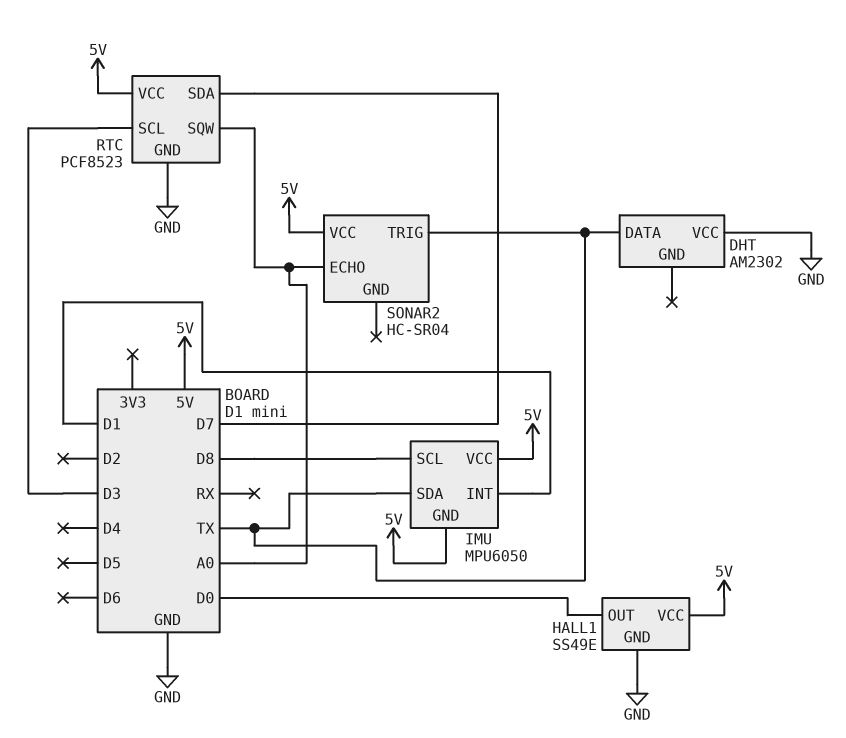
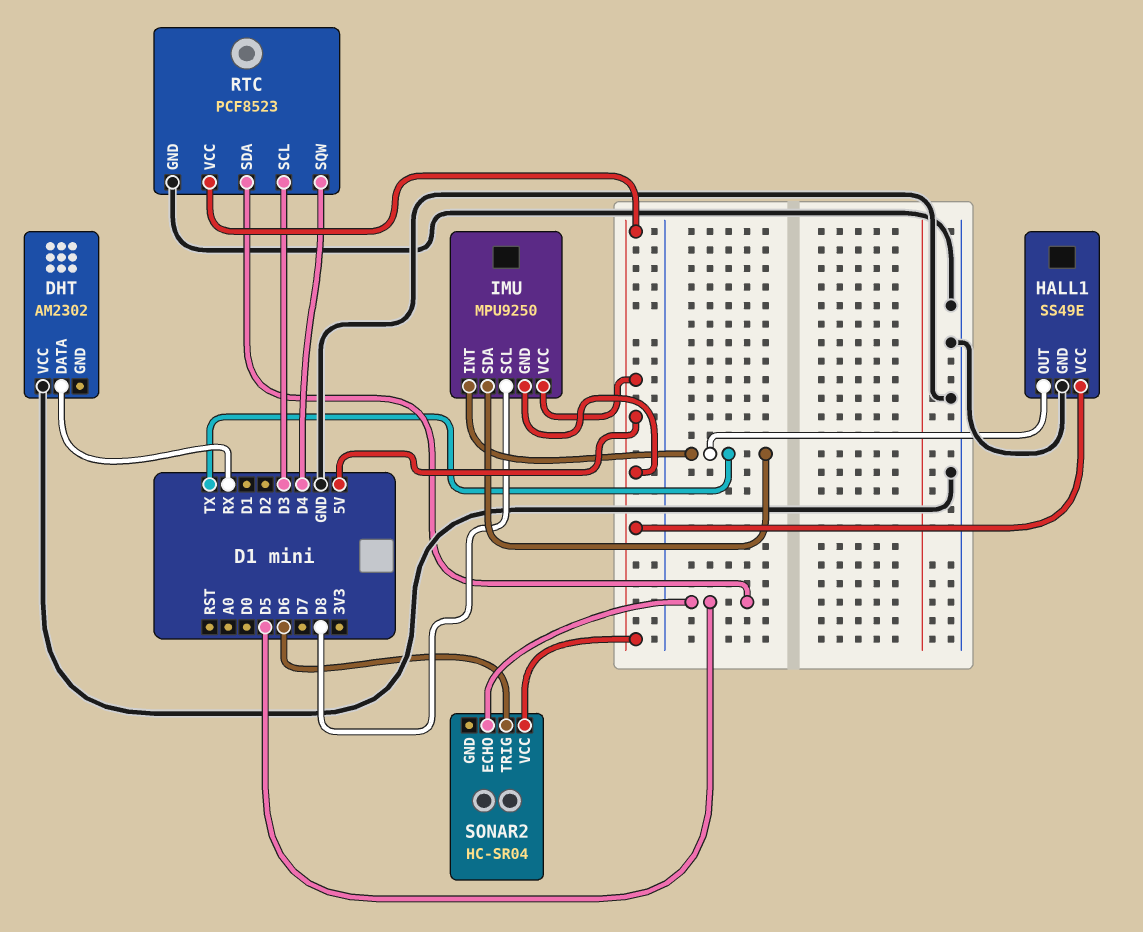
DHT pin DATA: TX -> RX
HALL1 pin OUT: D0 -> TX
IMU: MPU6050 -> MPU9250
IMU pin INT: D1 -> TX
RTC pin SDA: D7 -> D5
RTC pin SQW: A0 -> D4
SONAR2 pin ECHO: A0 -> D5
SONAR2 pin TRIG: TX -> D6

